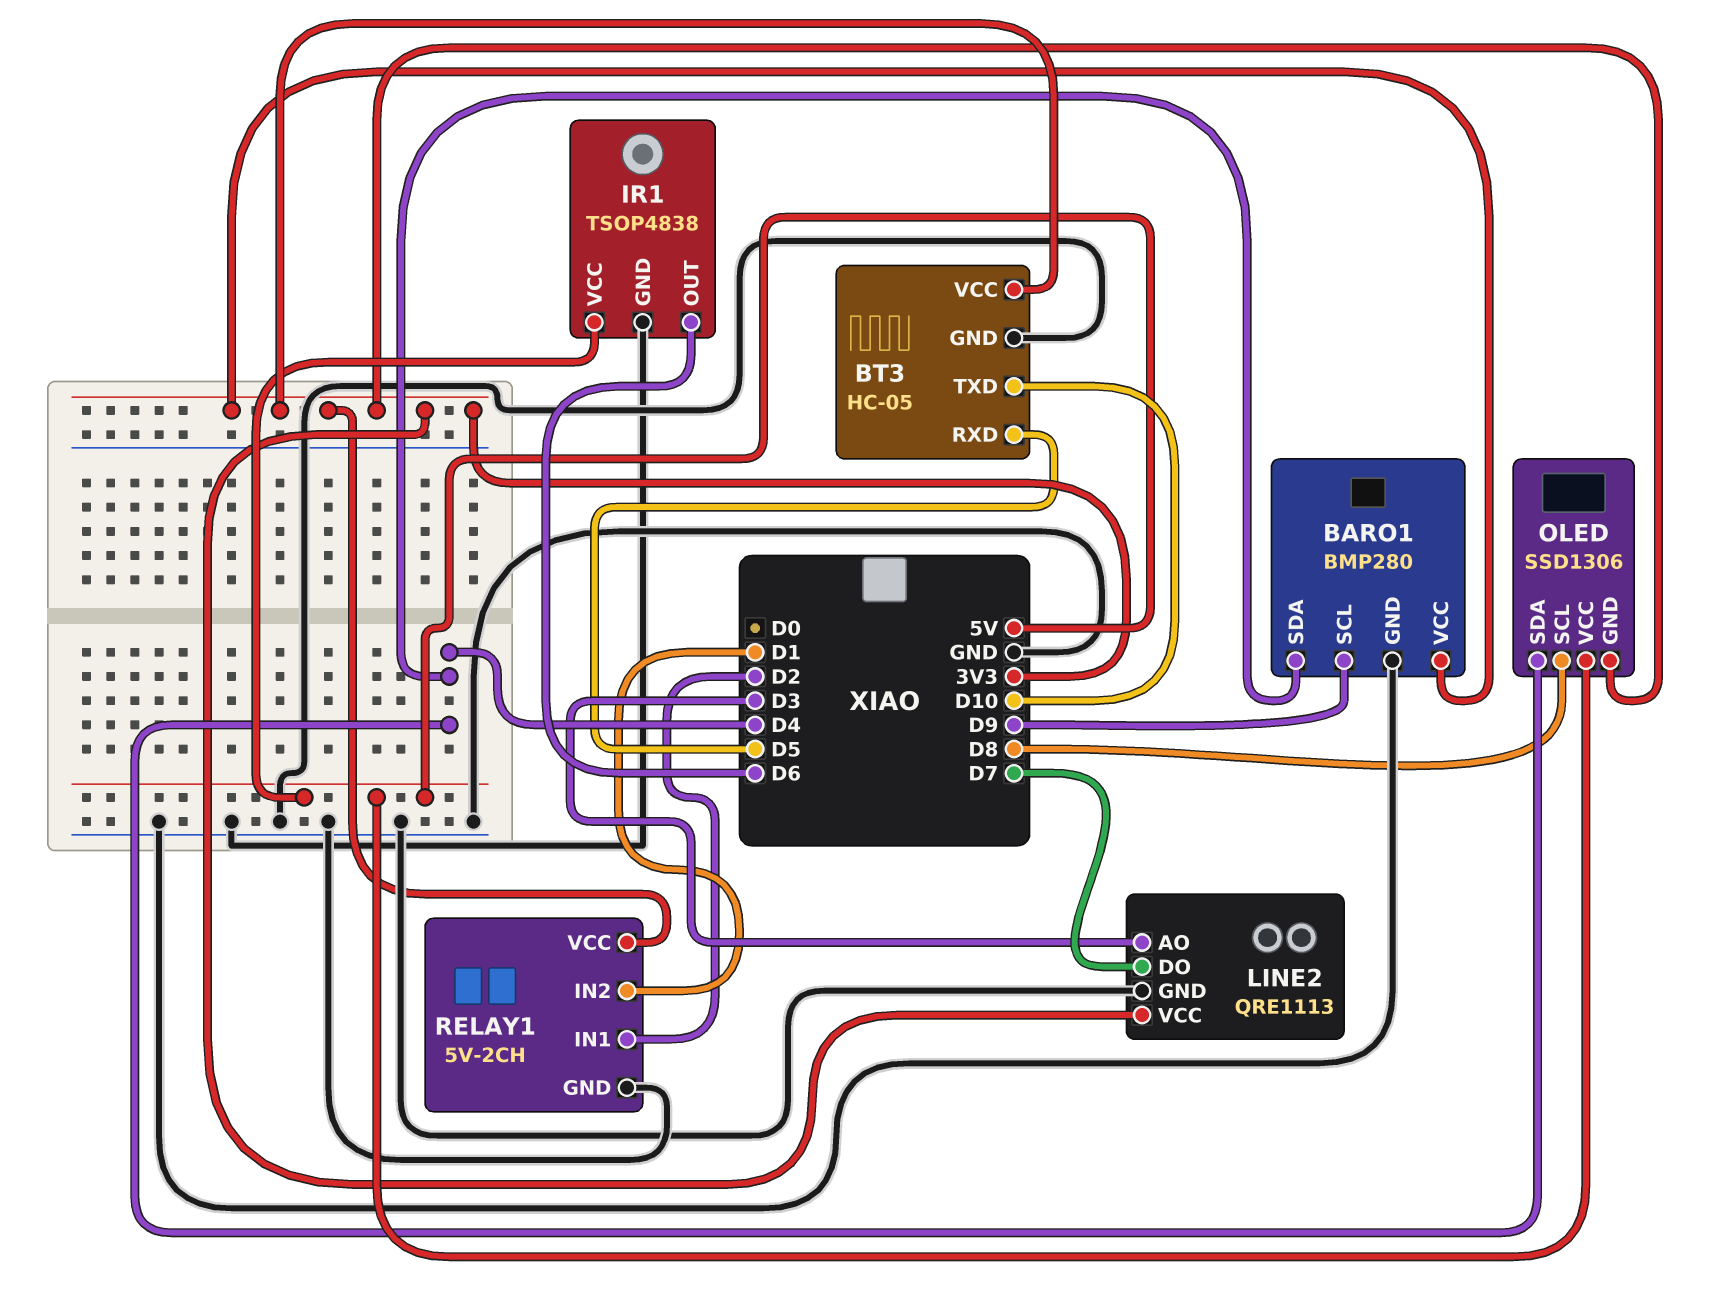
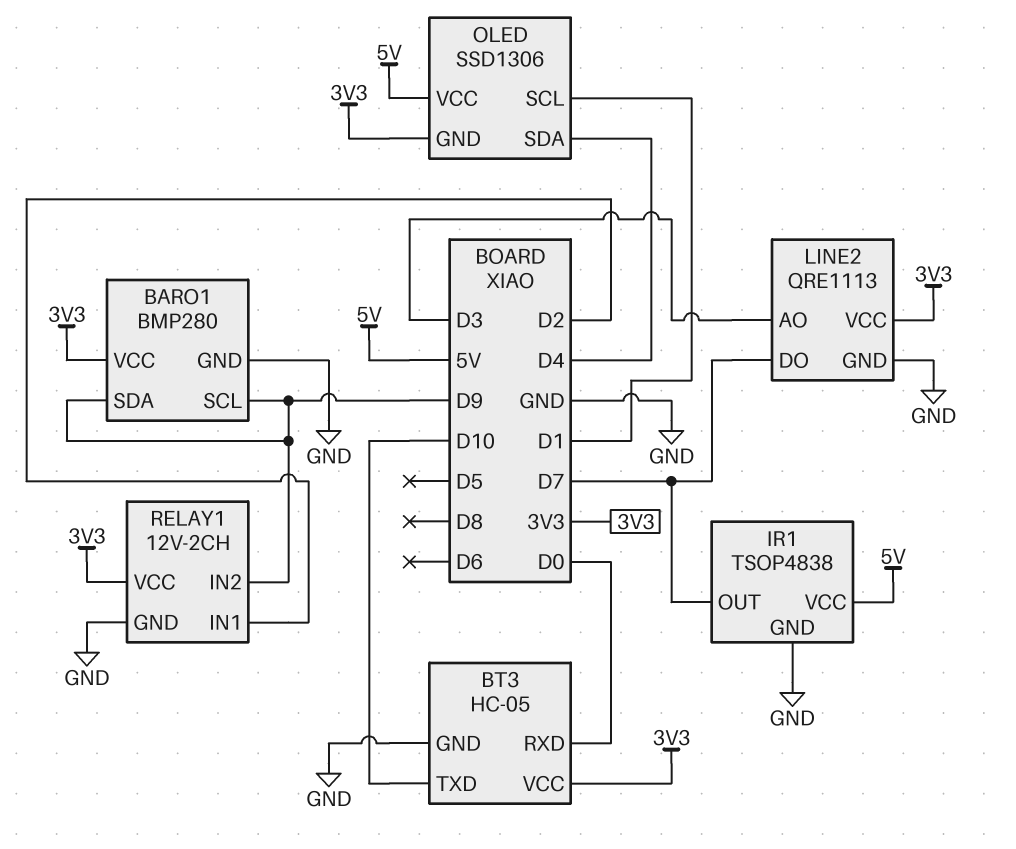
BARO1 pin SDA: D4 -> D9
BT3 pin RXD: D5 -> D0
IR1 pin OUT: D6 -> D7
OLED pin SCL: D8 -> D1
RELAY1: 5V-2CH -> 12V-2CH
RELAY1 pin IN2: D1 -> D9

